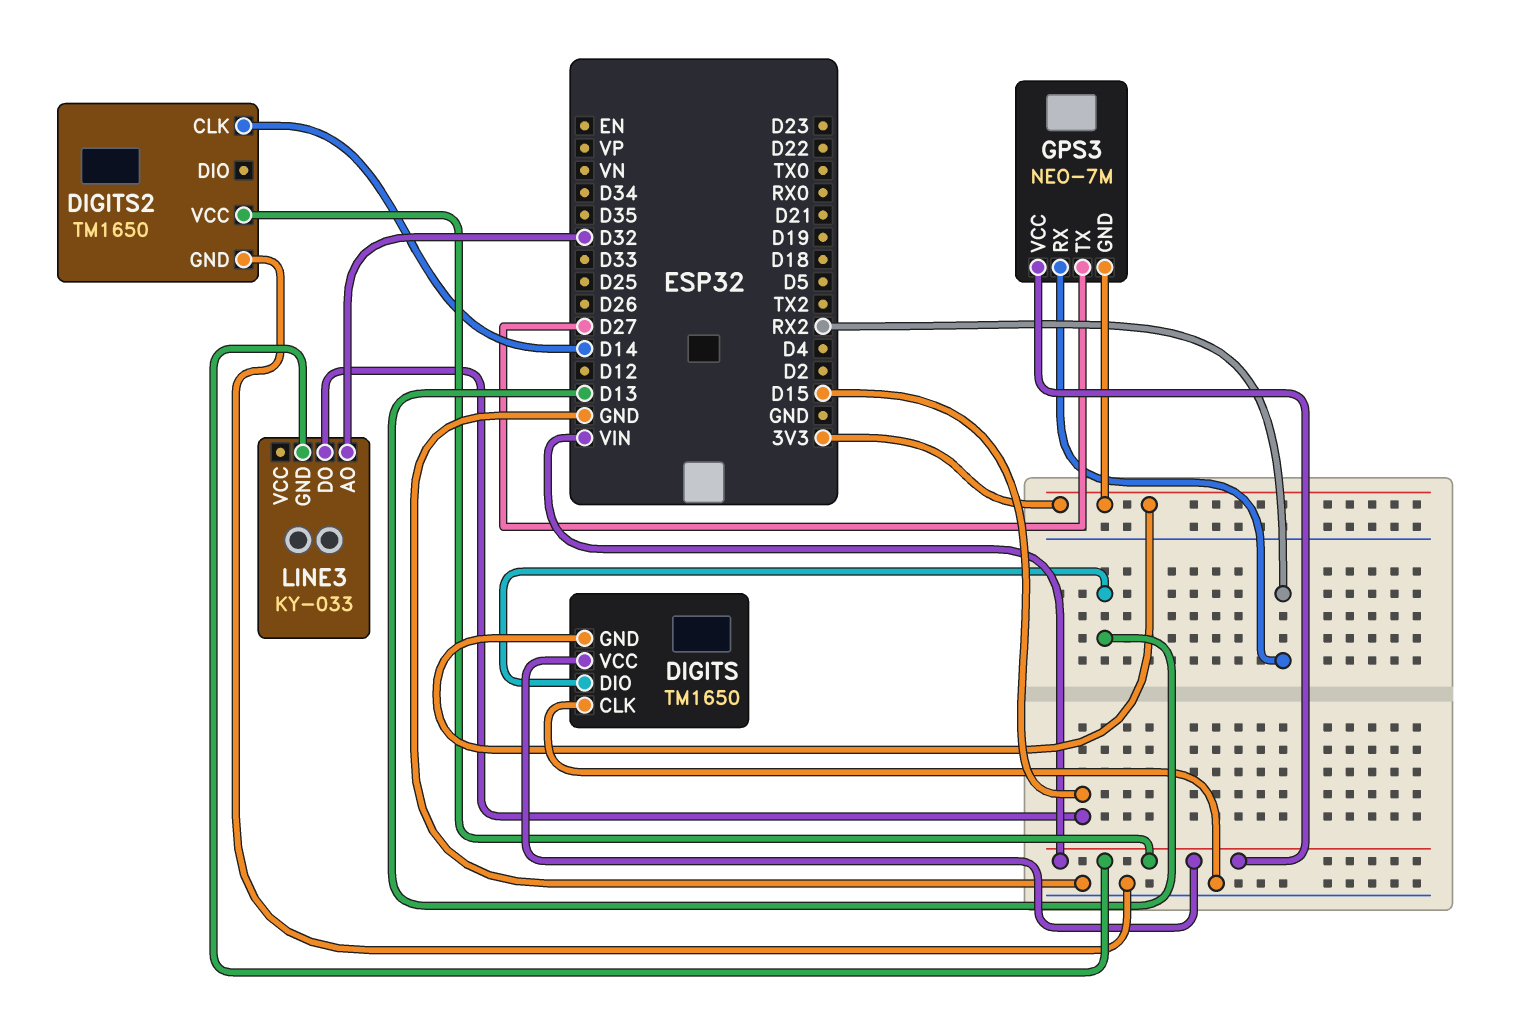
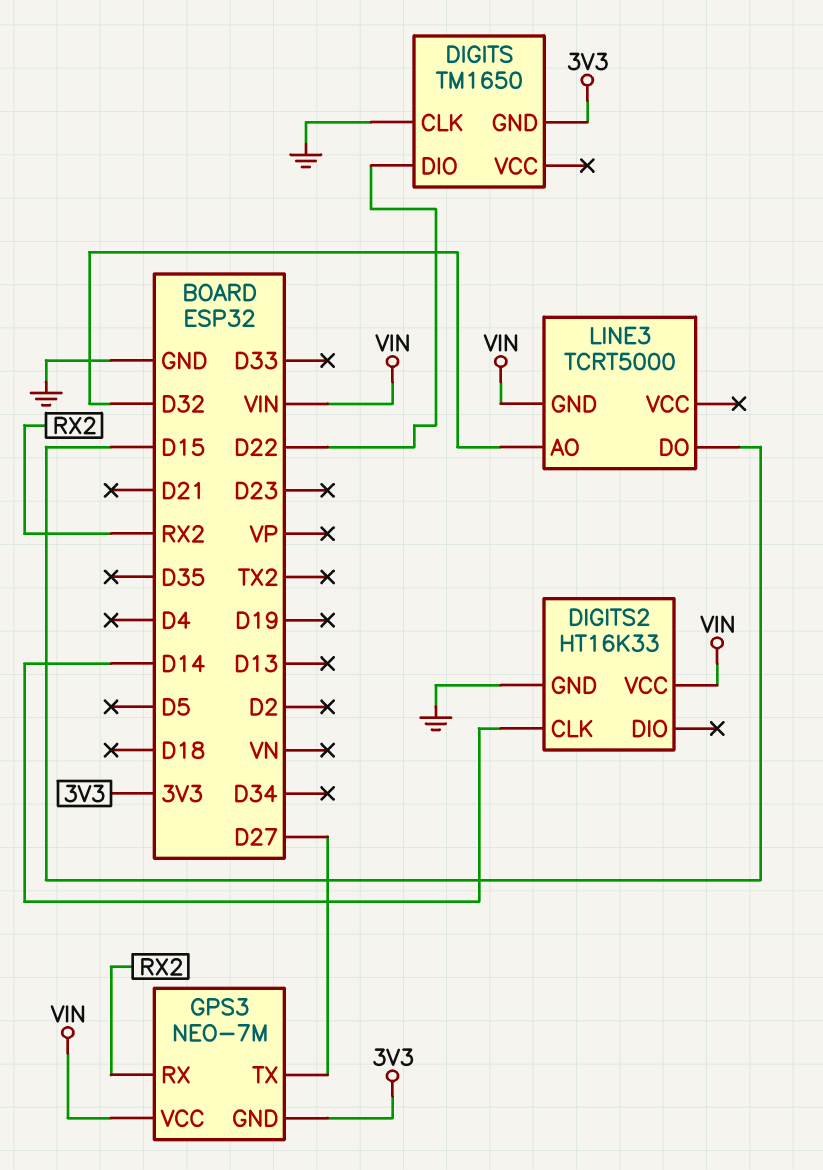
DIGITS pin DIO: D13 -> D22
DIGITS pin VCC: VIN -> none
DIGITS2: TM1650 -> HT16K33
LINE3: KY-033 -> TCRT5000

